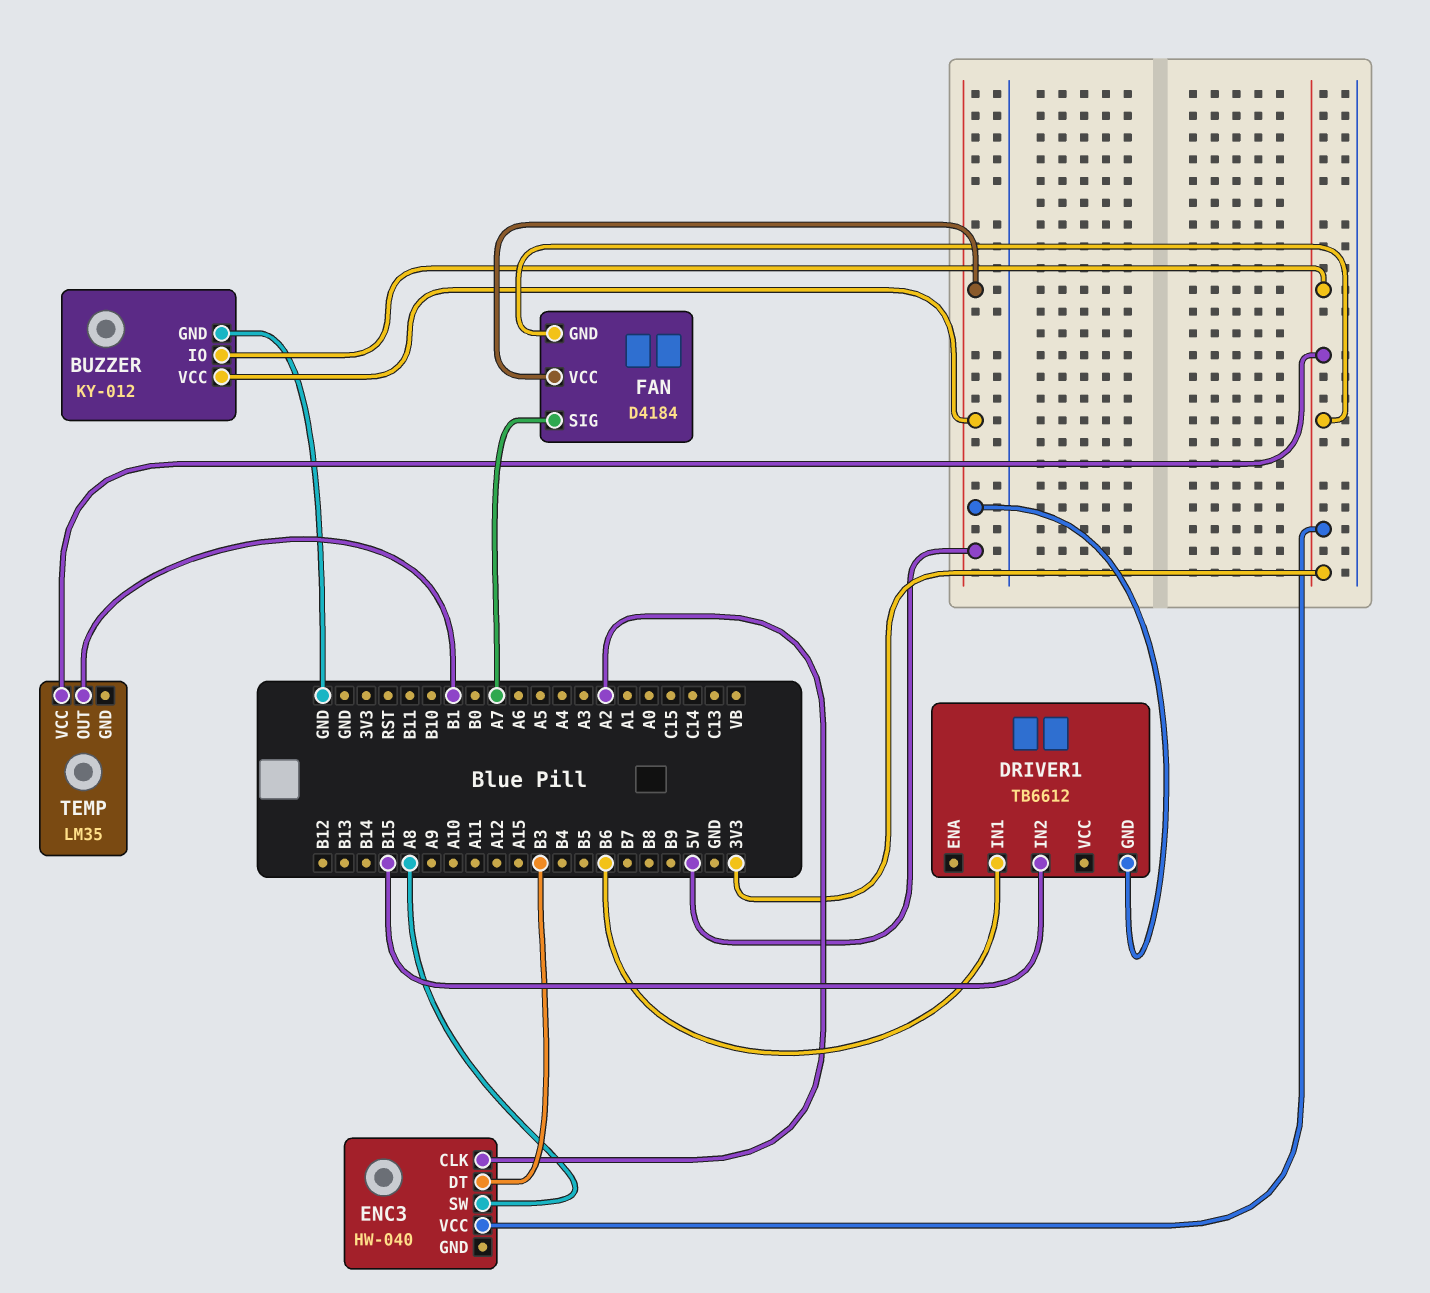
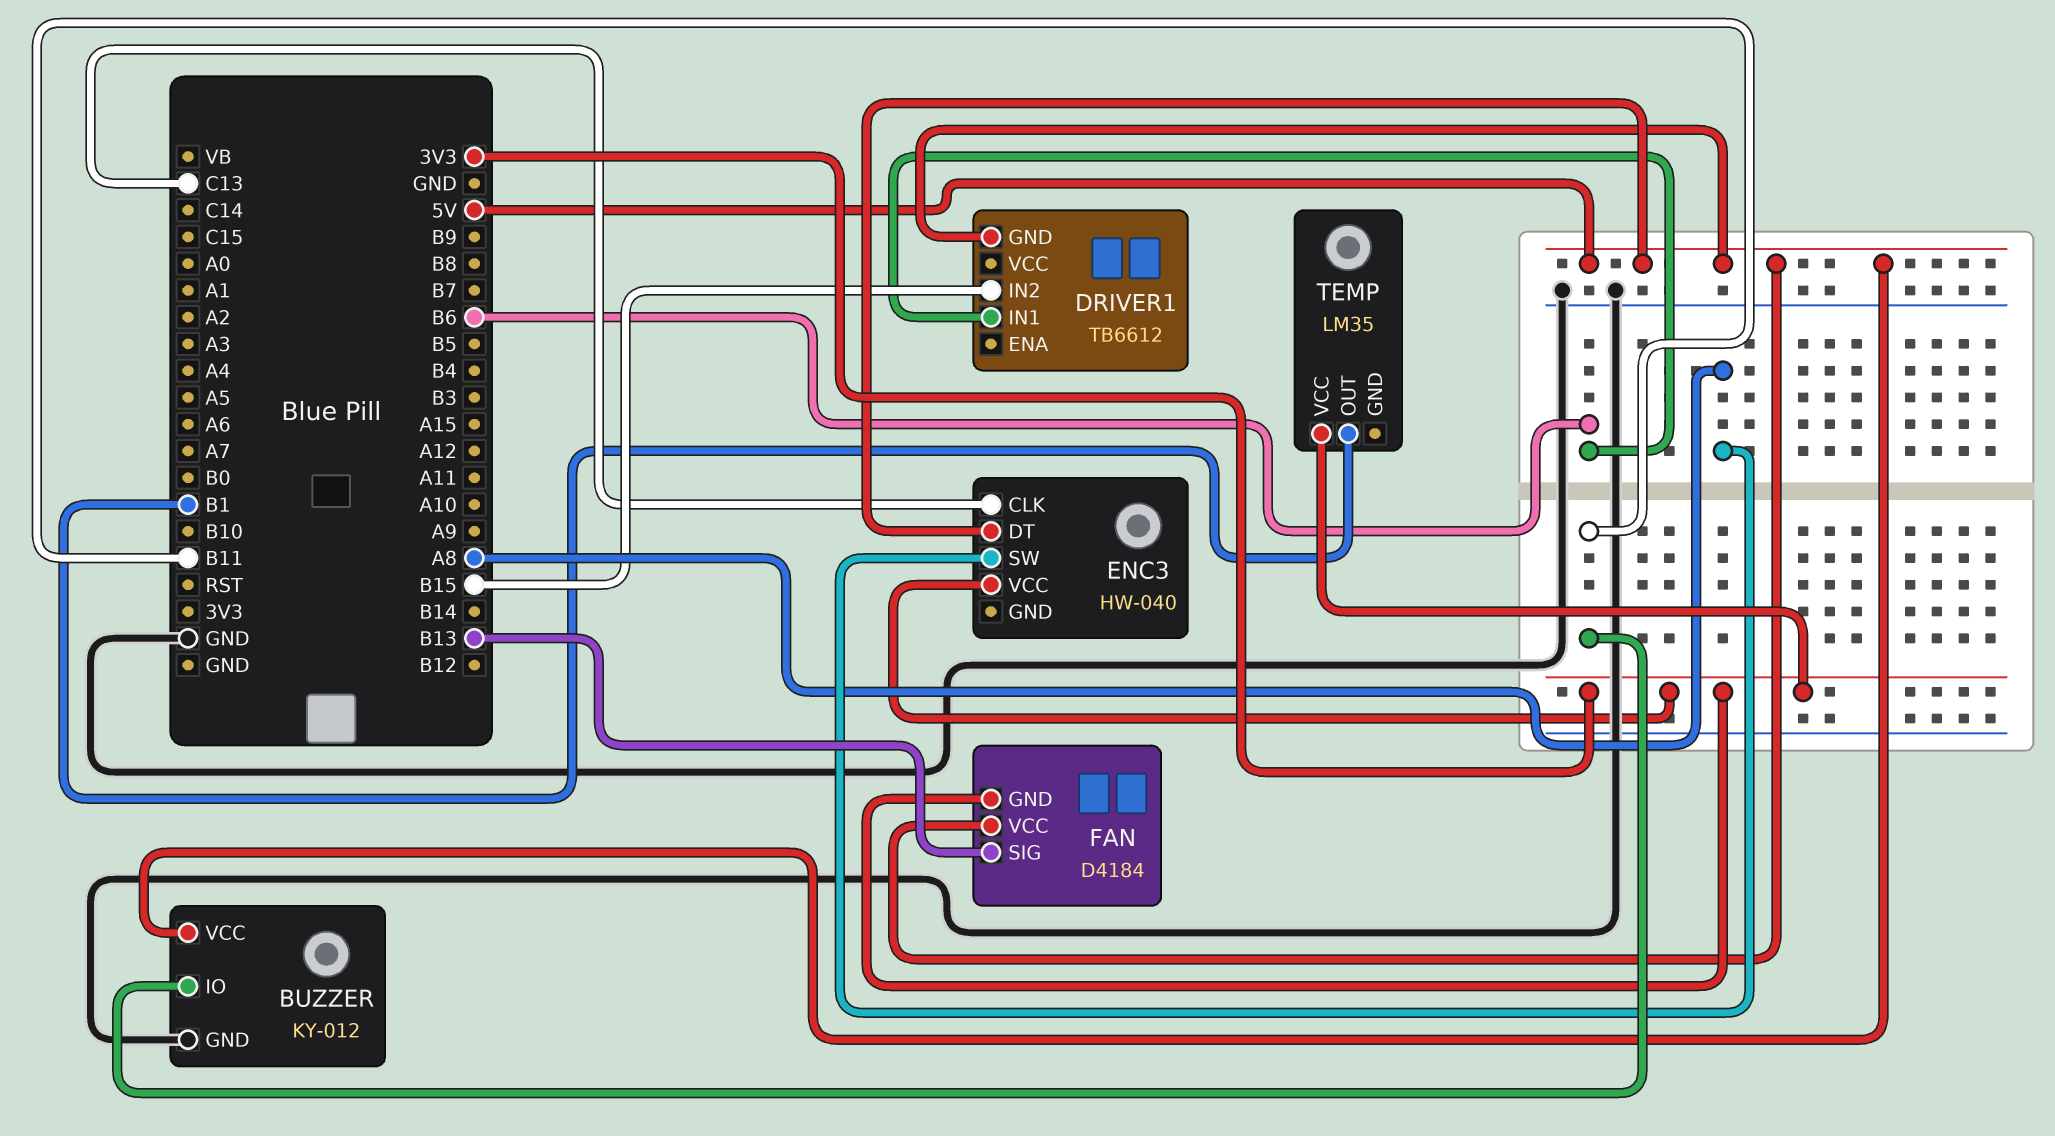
BUZZER pin IO: 3V3 -> B11
ENC3 pin CLK: A2 -> C13
ENC3 pin DT: B3 -> 5V
FAN pin SIG: A7 -> B13

